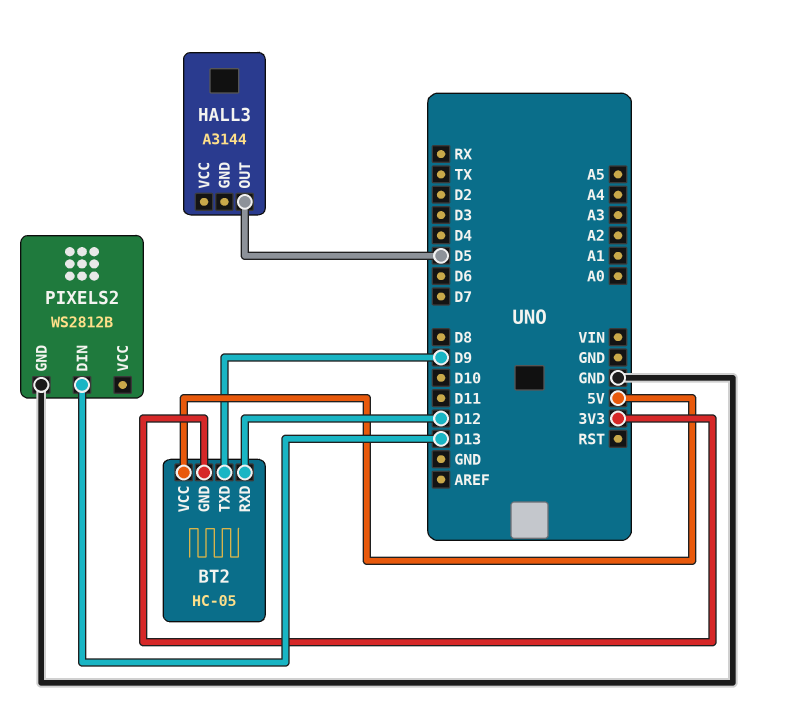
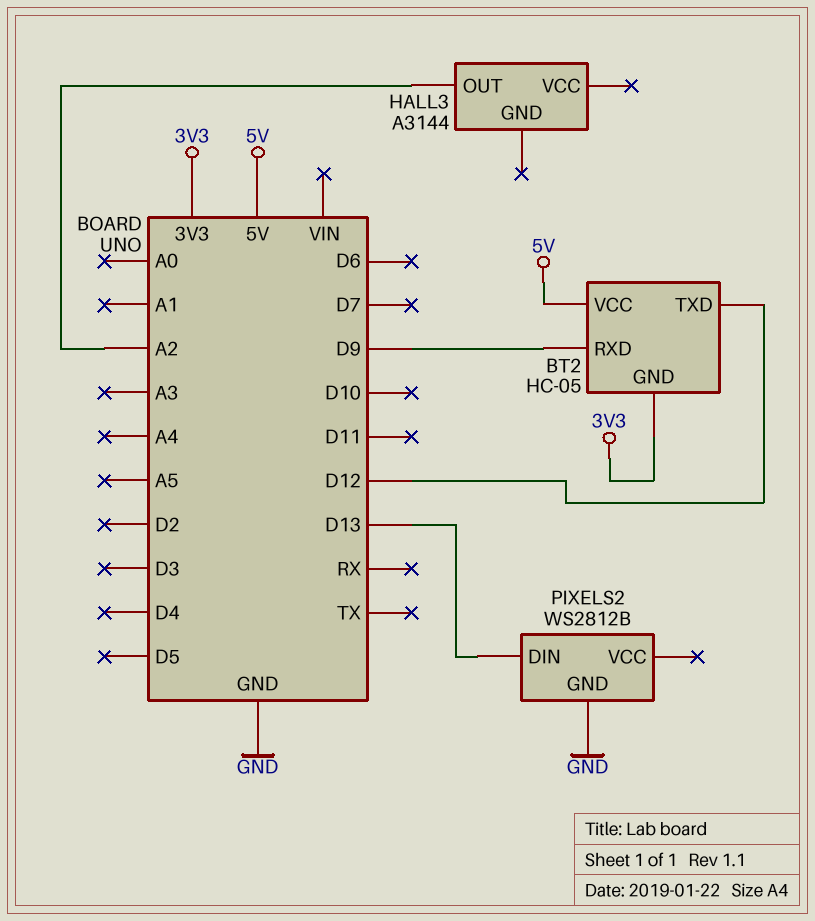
BT2 pin RXD: D12 -> D9
BT2 pin TXD: D9 -> D12
HALL3 pin OUT: D5 -> A2

